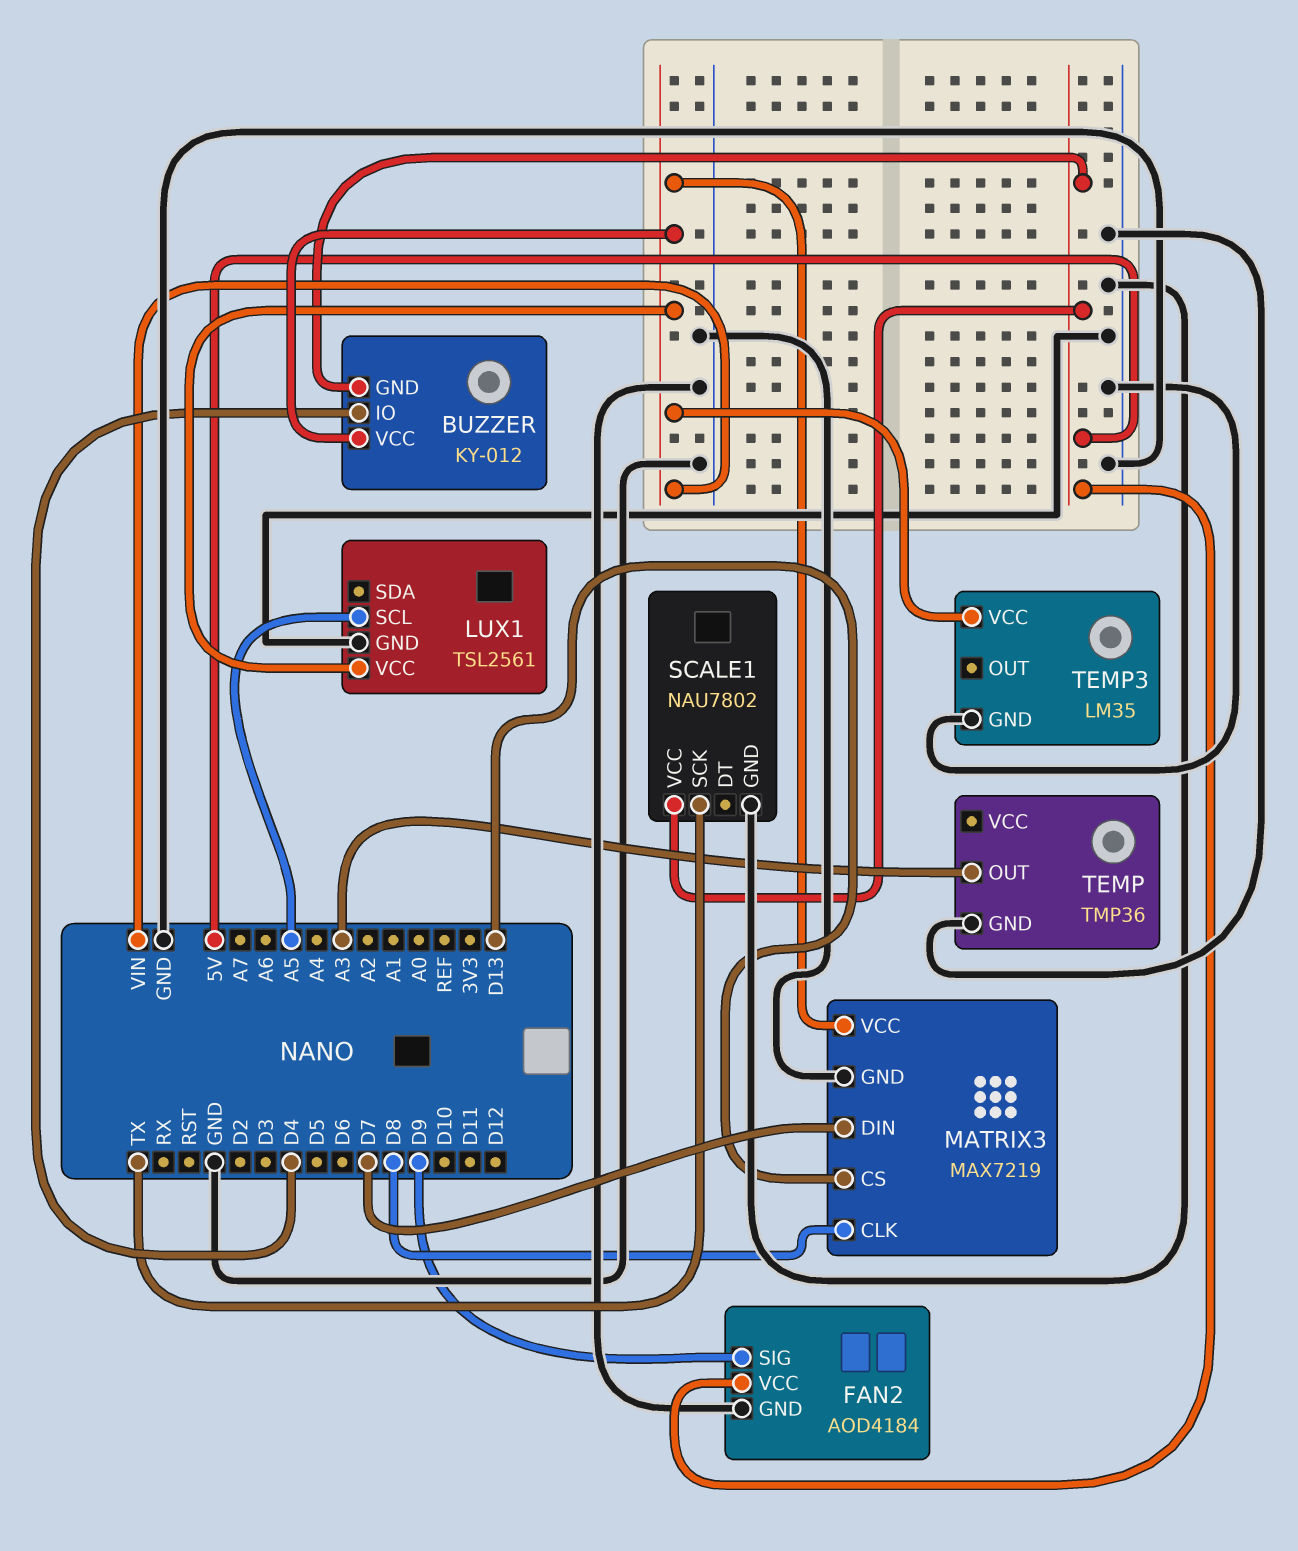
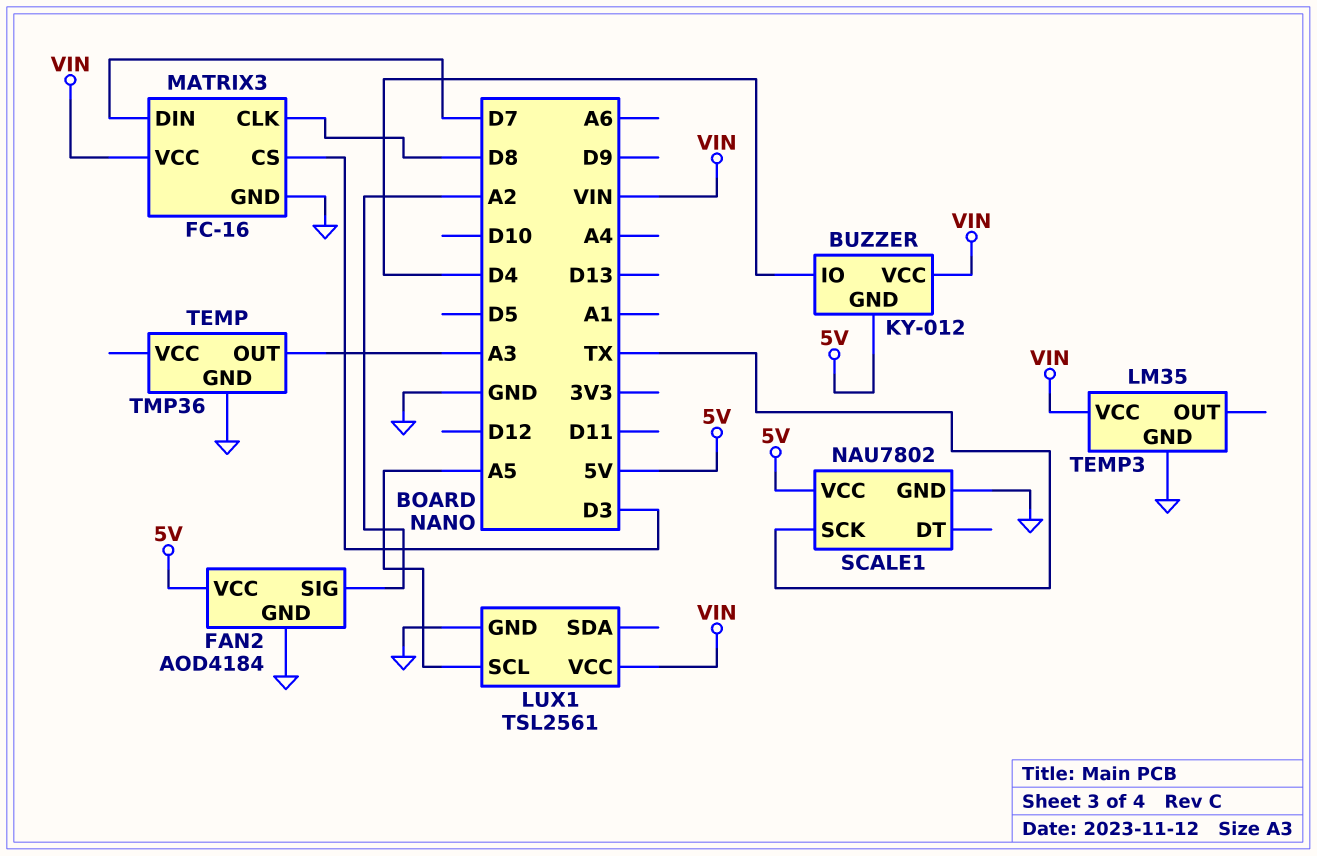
FAN2 pin SIG: D9 -> A2
MATRIX3: MAX7219 -> FC-16
MATRIX3 pin CS: D13 -> D3

